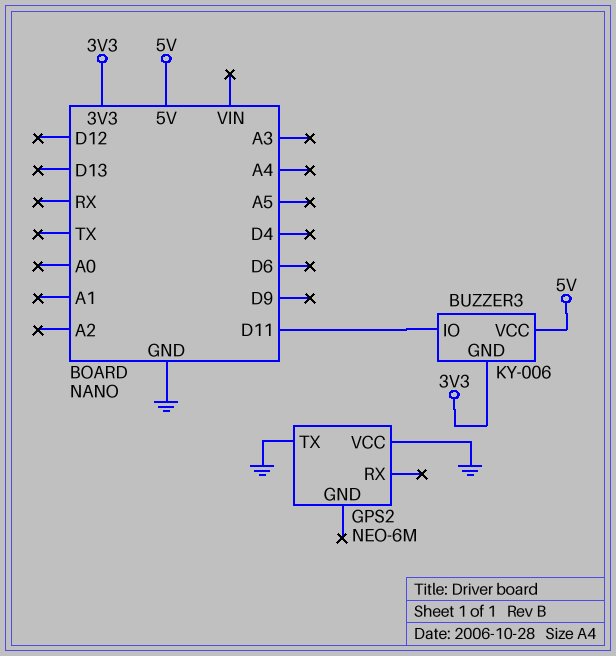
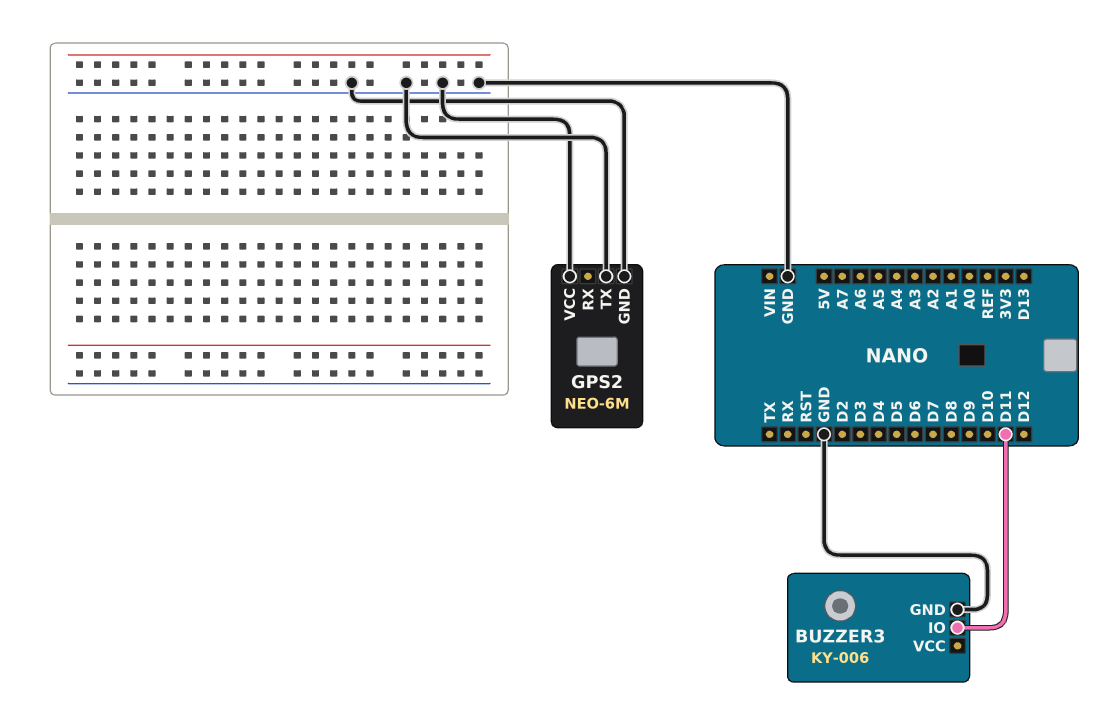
BUZZER3 pin GND: 3V3 -> GND
BUZZER3 pin VCC: 5V -> none
GPS2 pin GND: none -> GND

